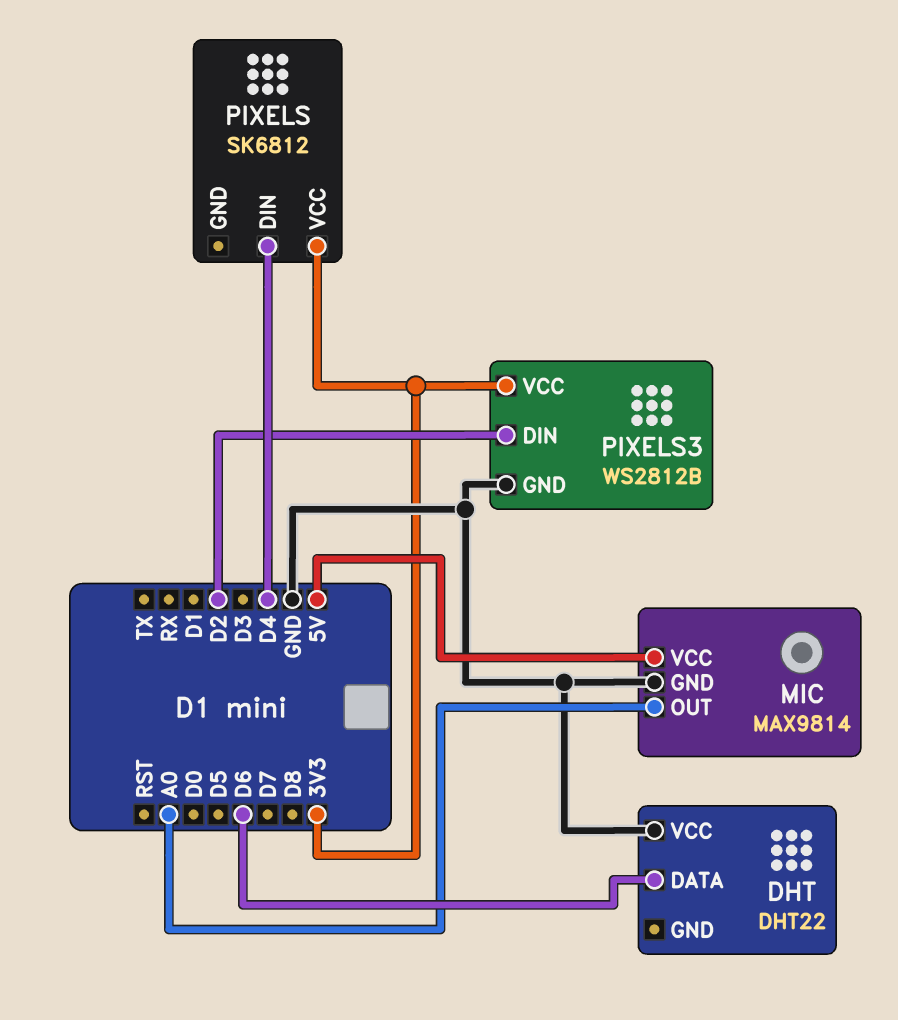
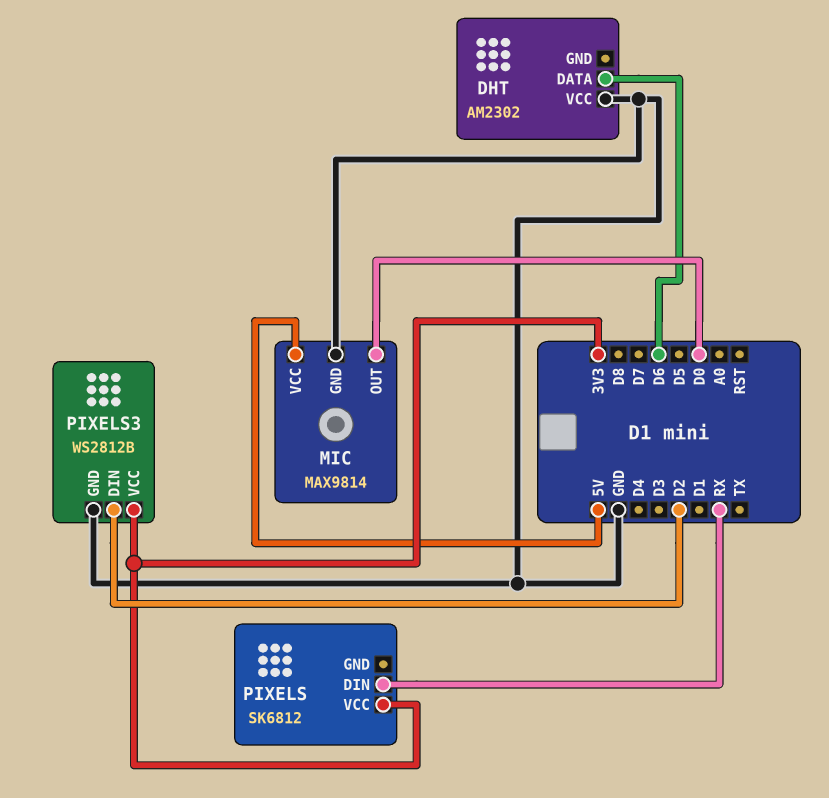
DHT: DHT22 -> AM2302
MIC pin OUT: A0 -> D0
PIXELS pin DIN: D4 -> RX

